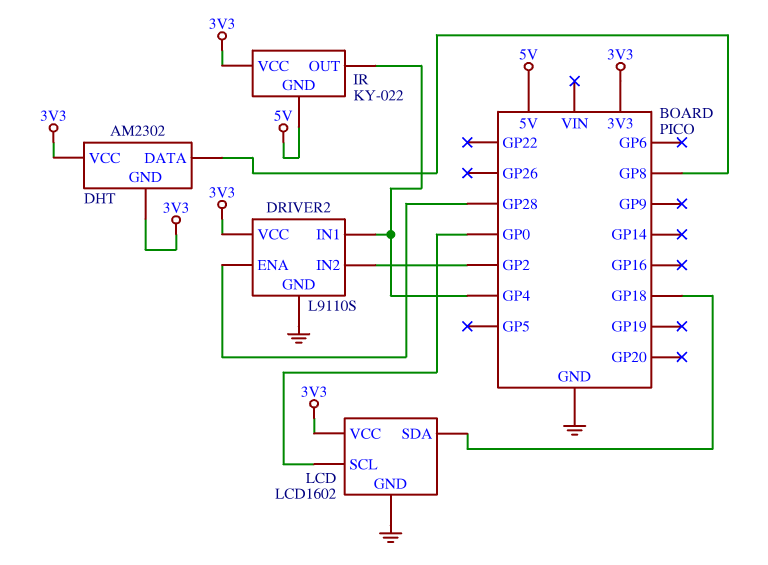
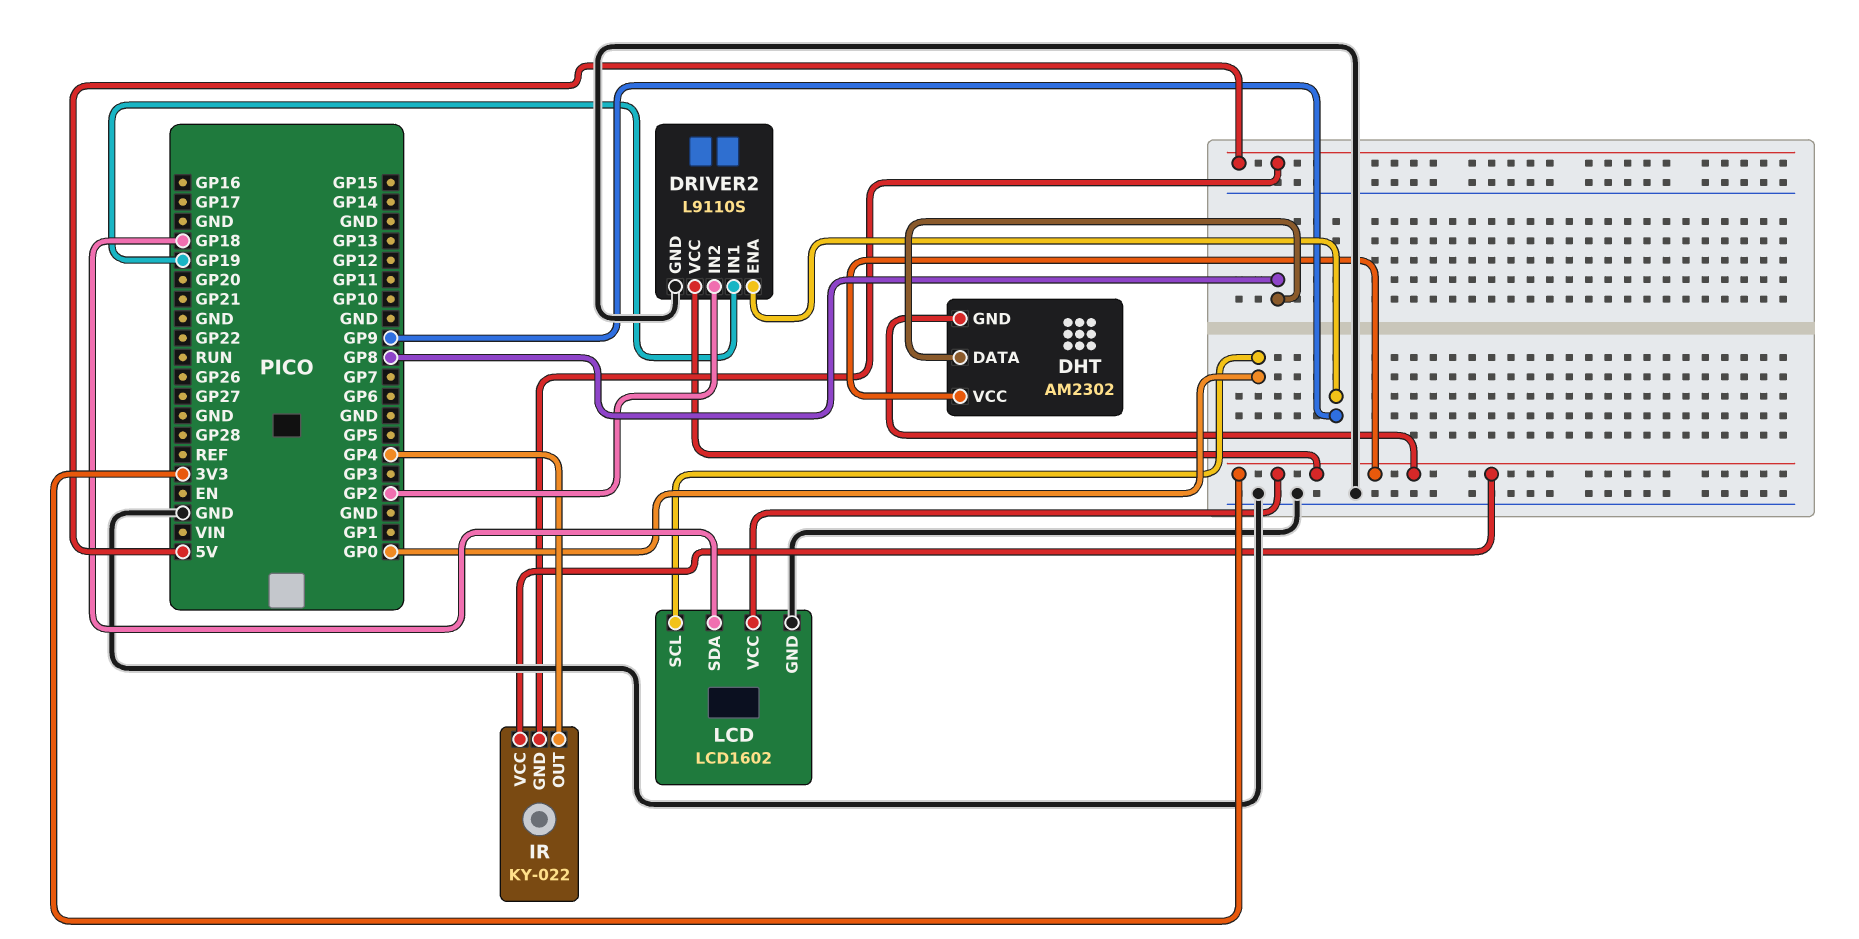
DRIVER2 pin ENA: GP28 -> GP9
DRIVER2 pin IN1: GP4 -> GP19

